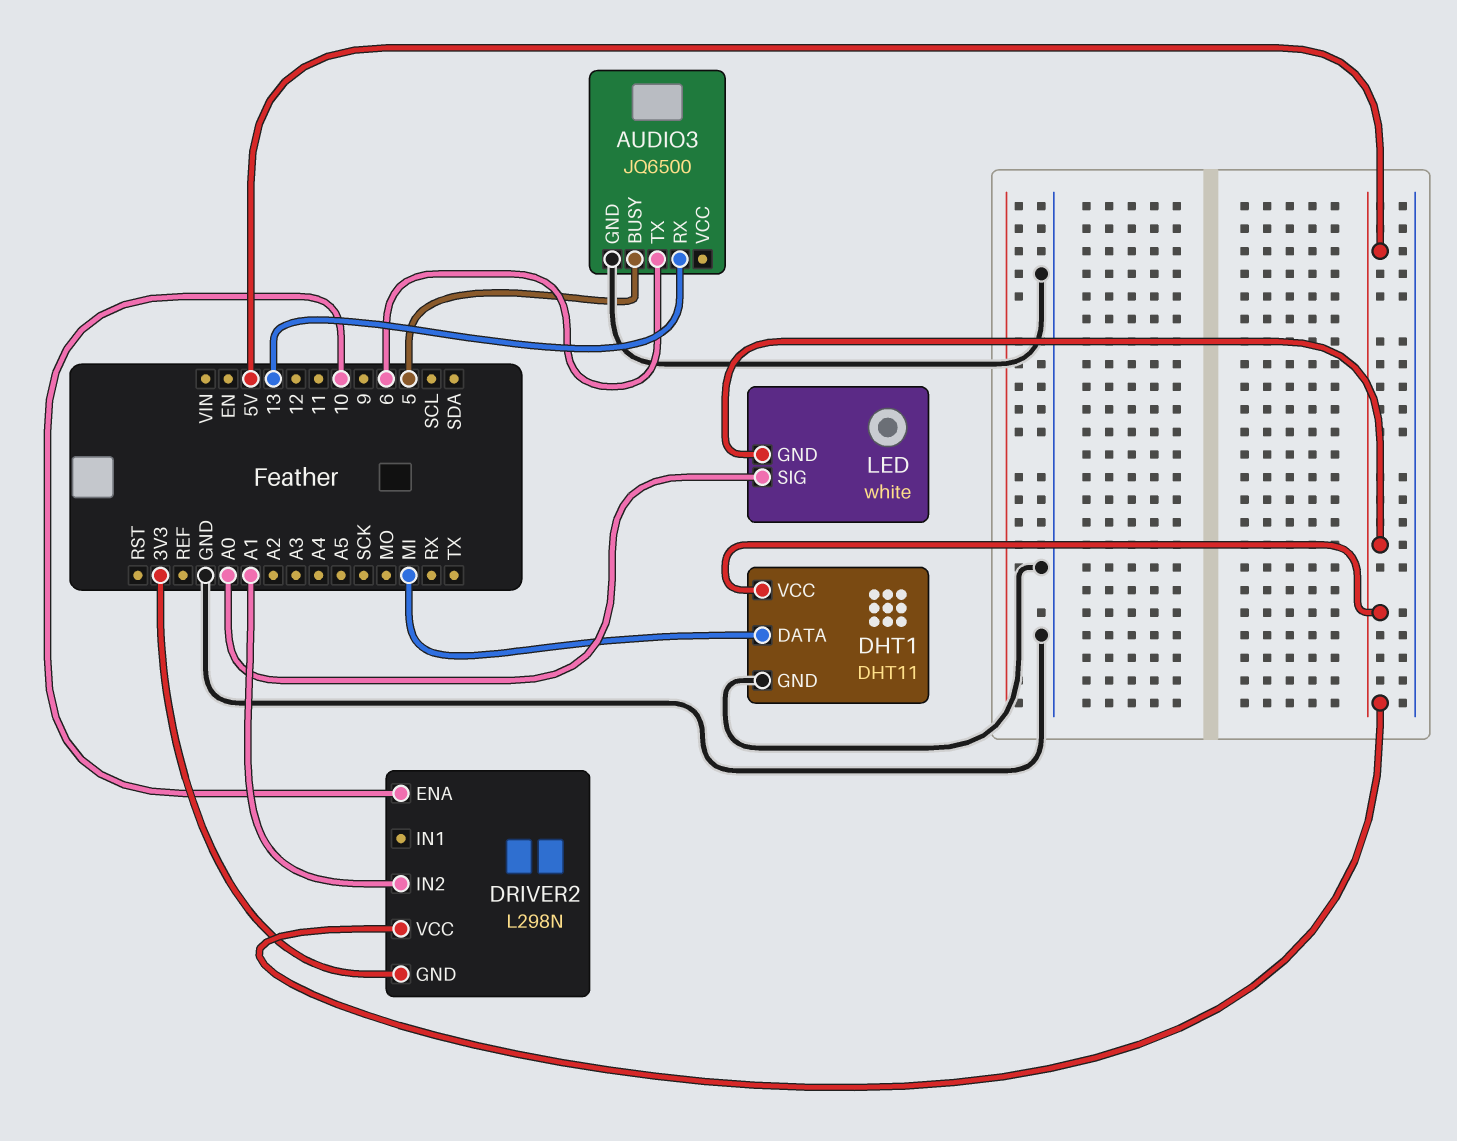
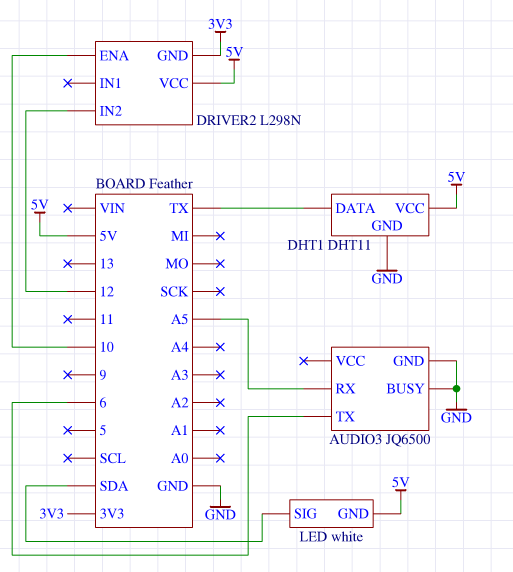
AUDIO3 pin BUSY: 5 -> GND
AUDIO3 pin RX: 13 -> A5
DHT1 pin DATA: MI -> TX
DRIVER2 pin IN2: A1 -> 12
LED pin SIG: A0 -> SDA

